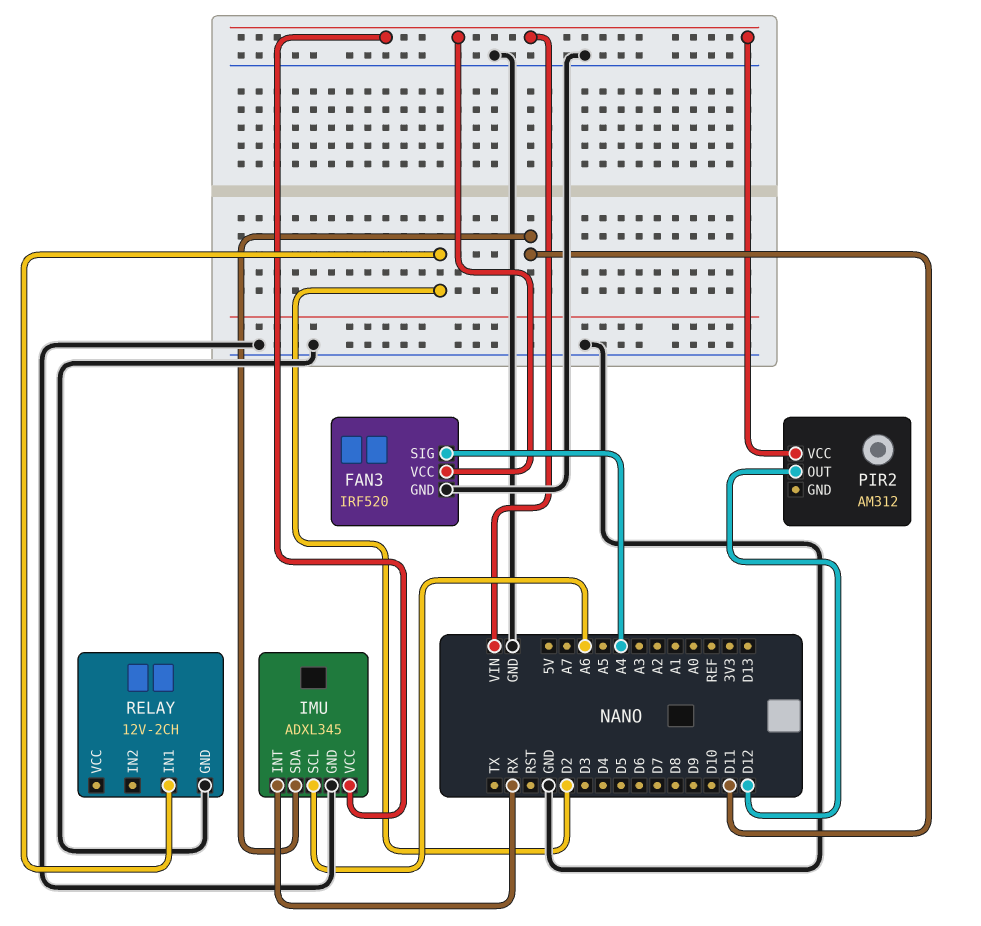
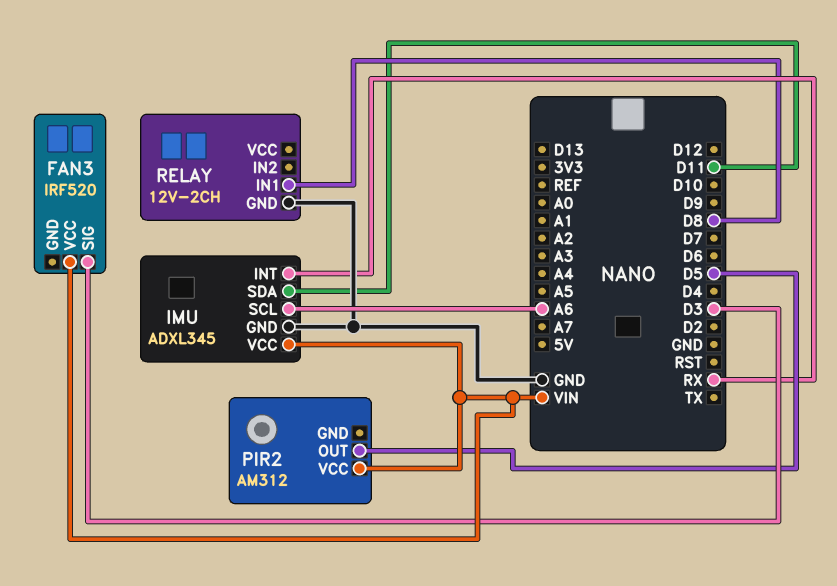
FAN3 pin GND: GND -> none
FAN3 pin SIG: A4 -> D3
PIR2 pin OUT: D12 -> D5
RELAY pin IN1: D2 -> D8

